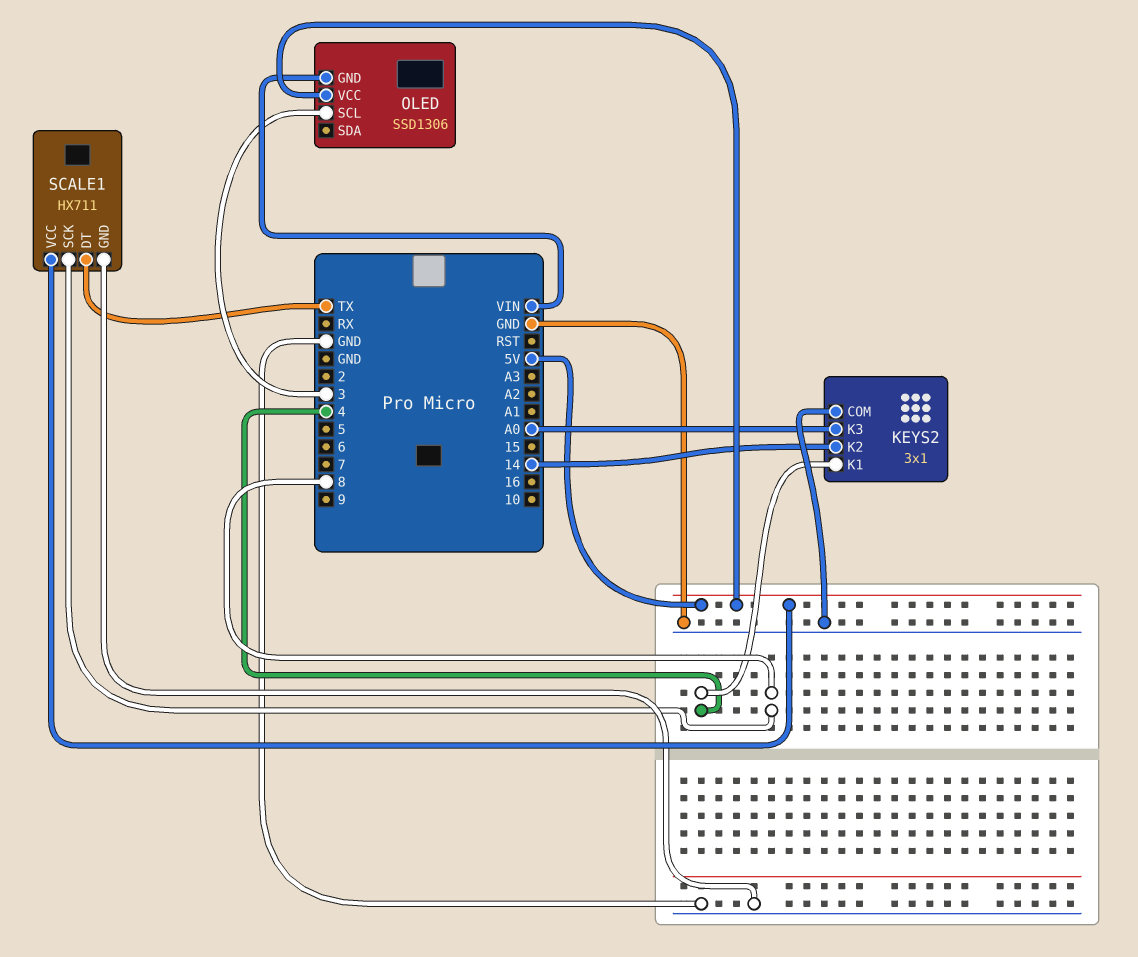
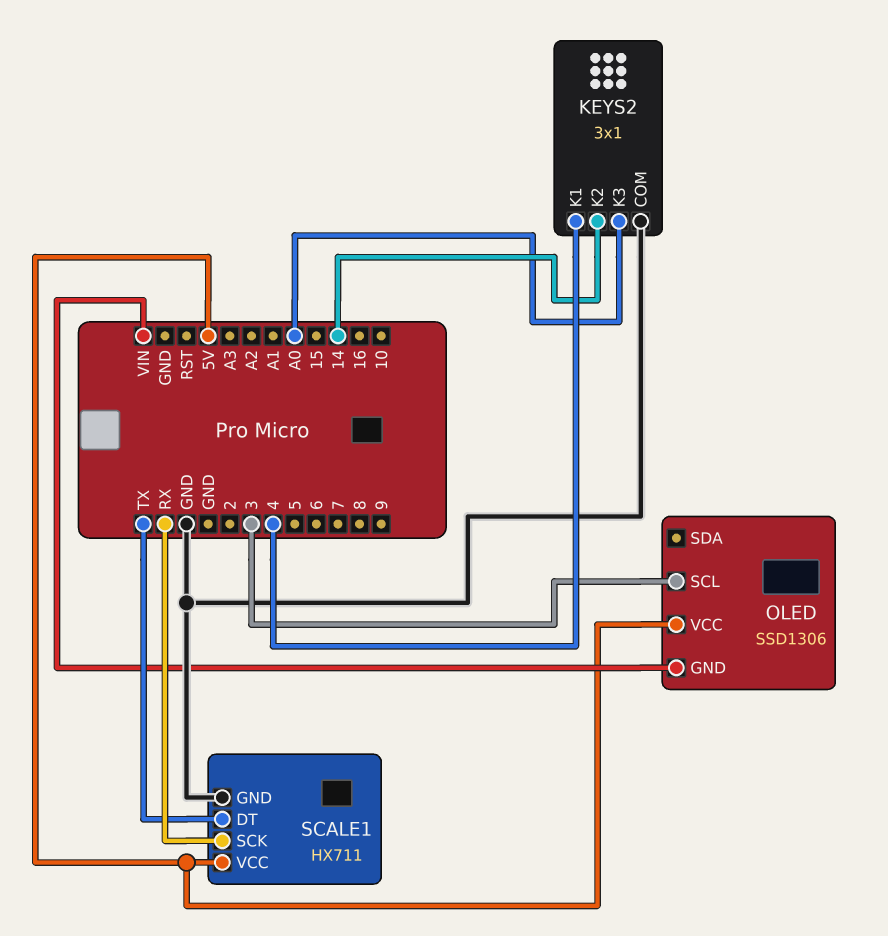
SCALE1 pin SCK: 8 -> RX

